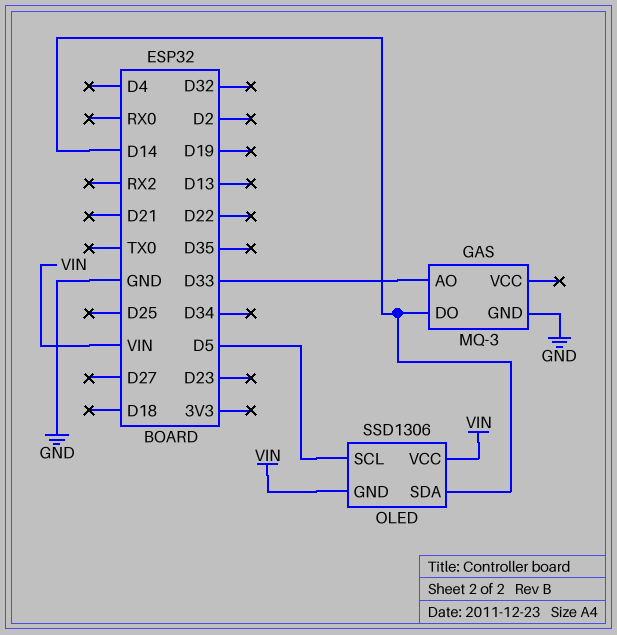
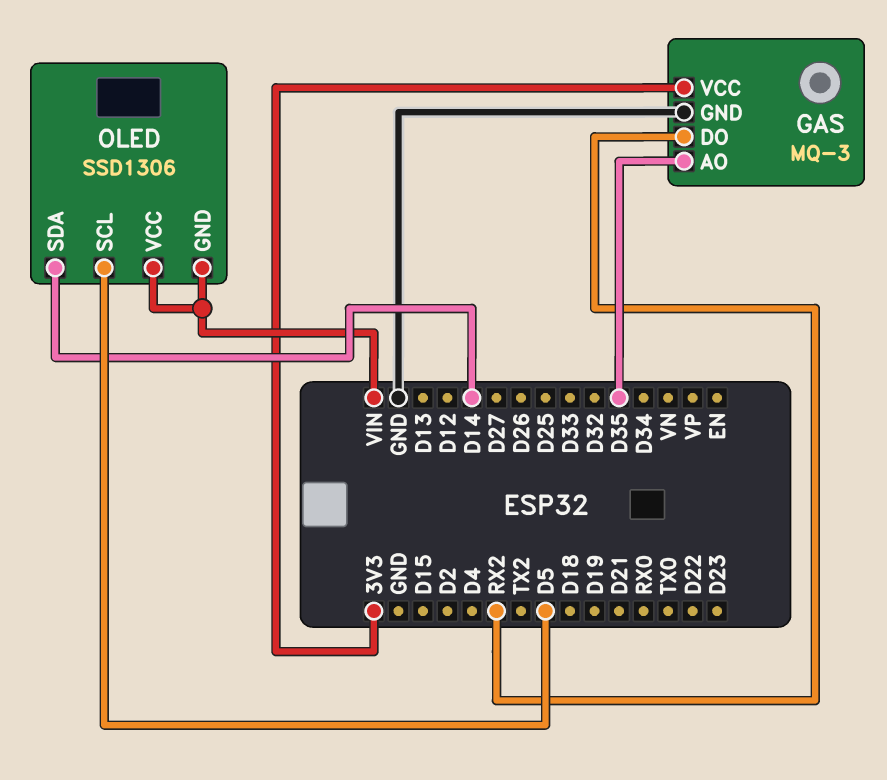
GAS pin AO: D33 -> D35
GAS pin DO: D14 -> RX2
GAS pin VCC: none -> 3V3

